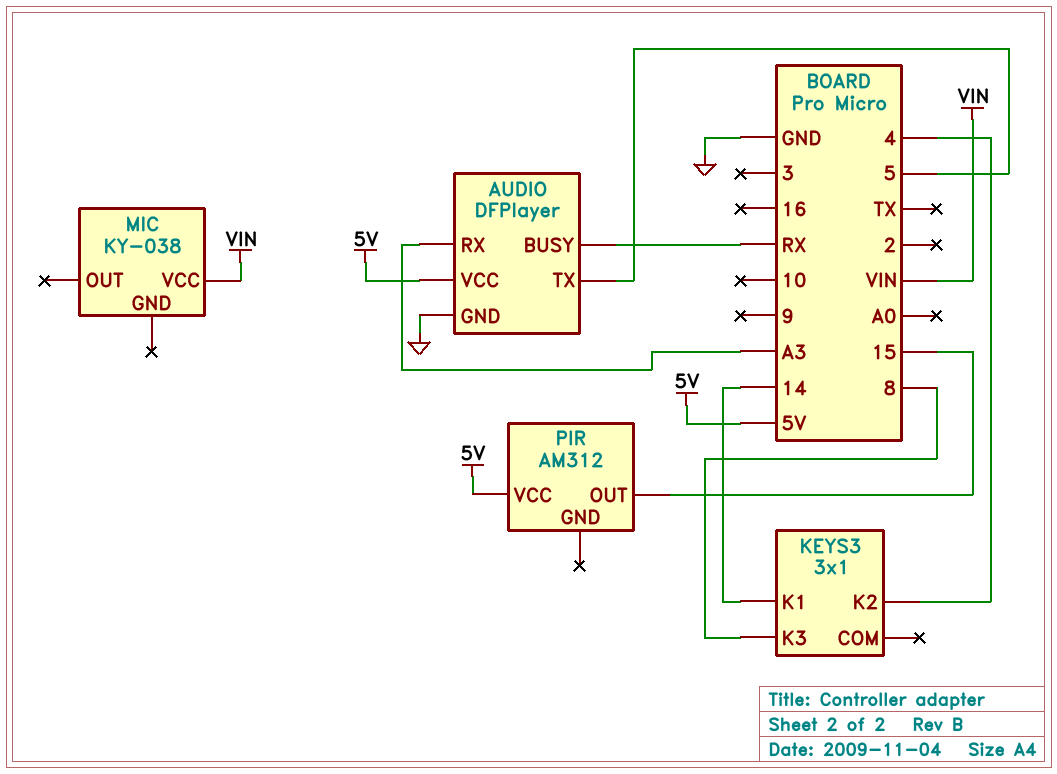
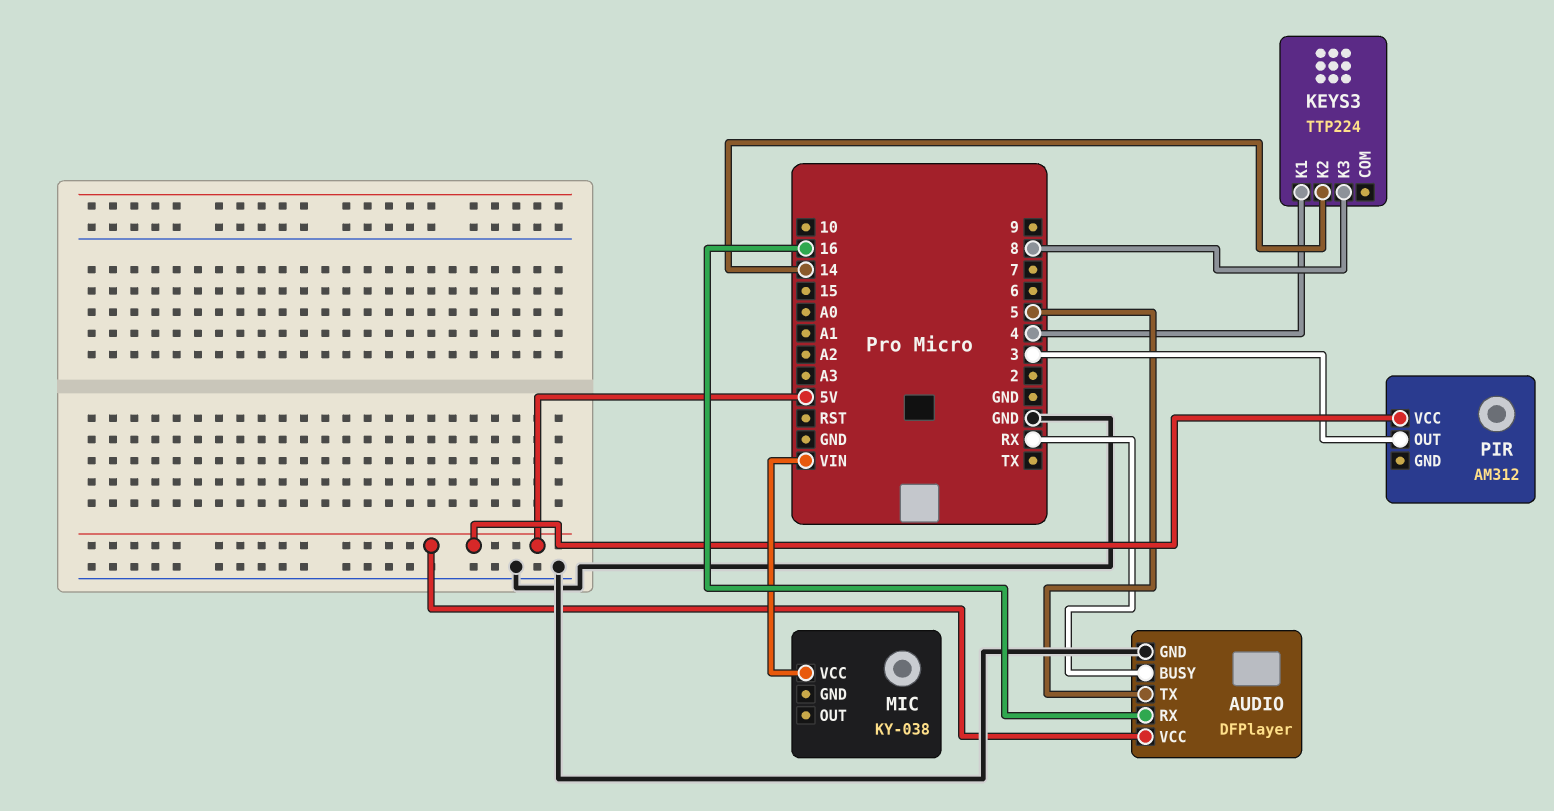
AUDIO pin RX: A3 -> 16
KEYS3: 3x1 -> TTP224
KEYS3 pin K1: 14 -> 4
KEYS3 pin K2: 4 -> 14
PIR pin OUT: 15 -> 3

